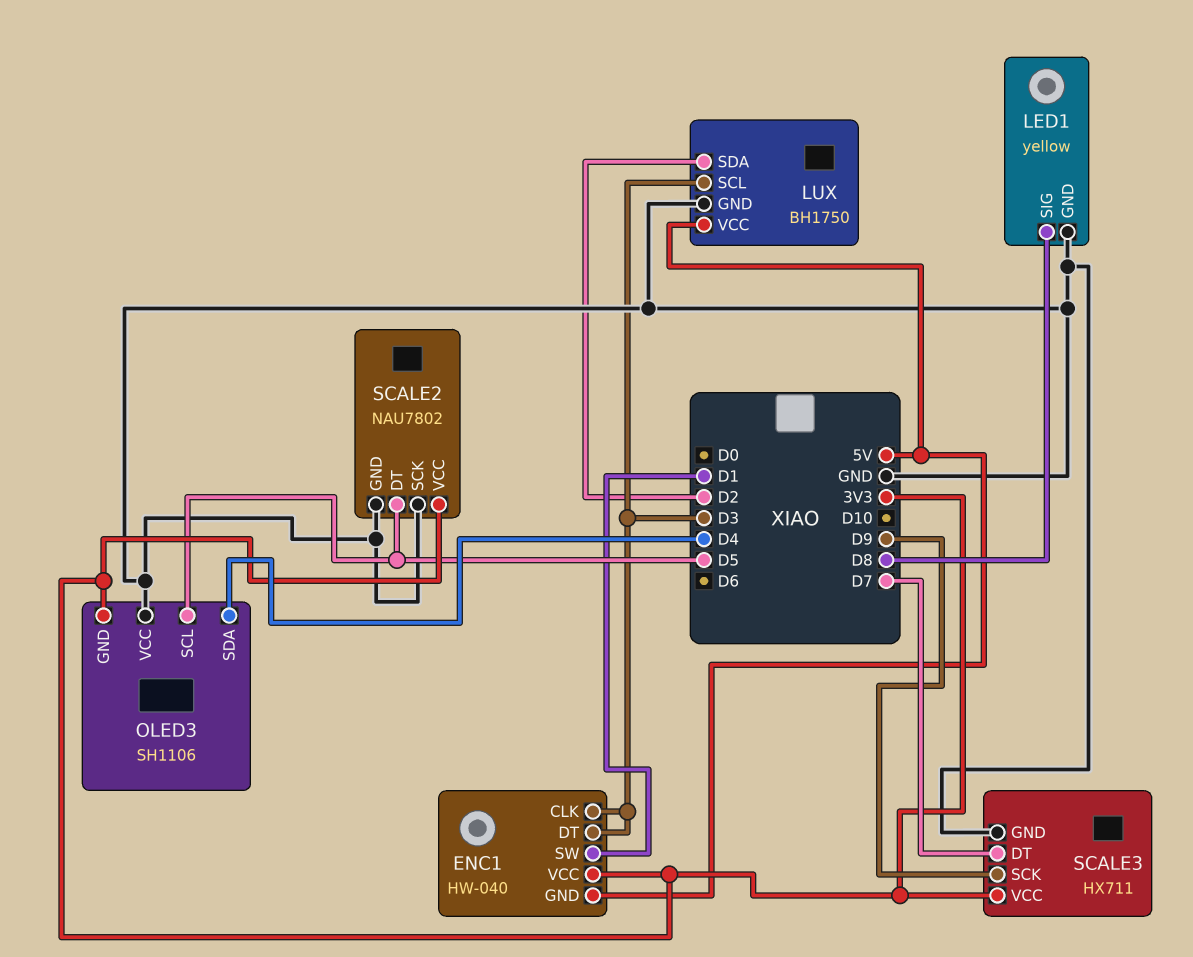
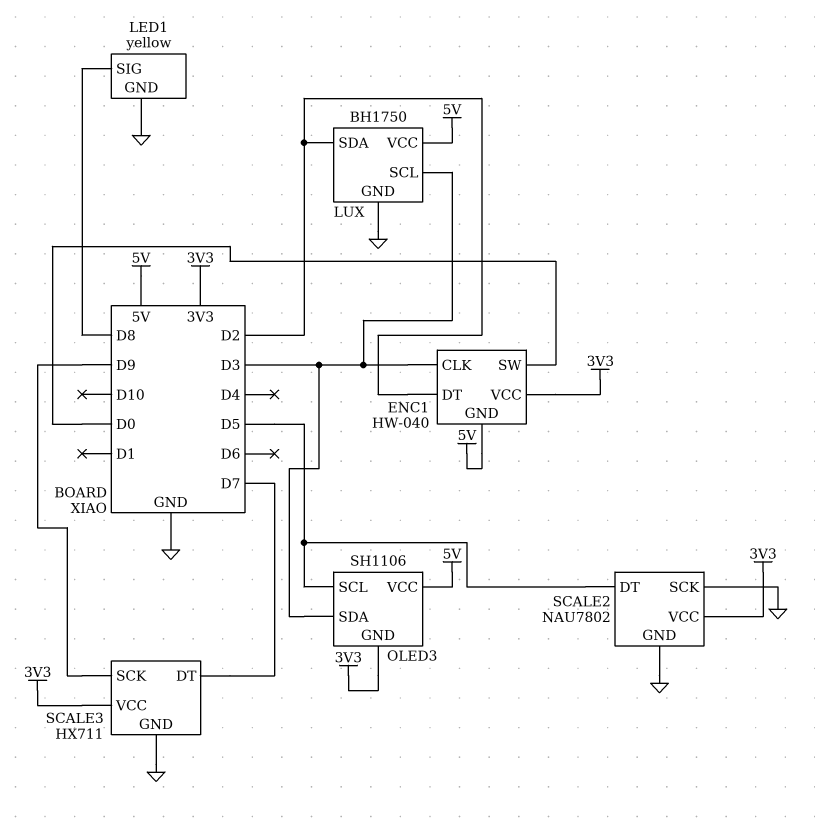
ENC1 pin DT: D3 -> D2
ENC1 pin SW: D1 -> D0
OLED3 pin SDA: D4 -> D3
OLED3 pin VCC: GND -> 5V

